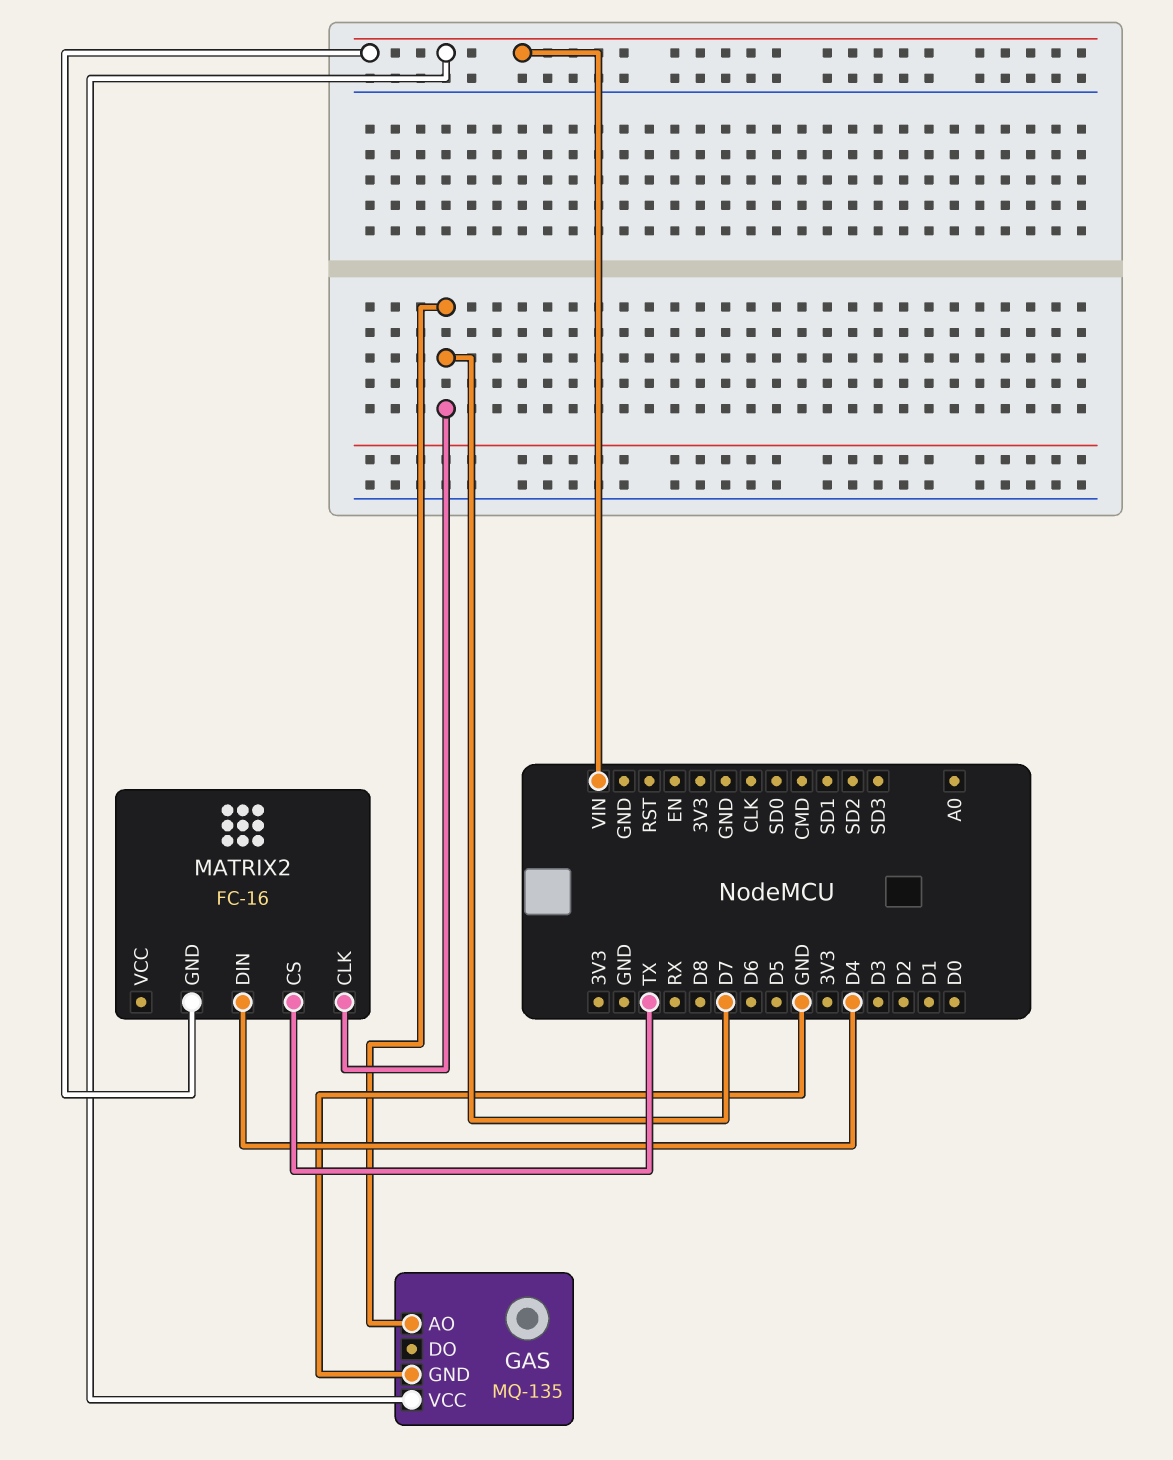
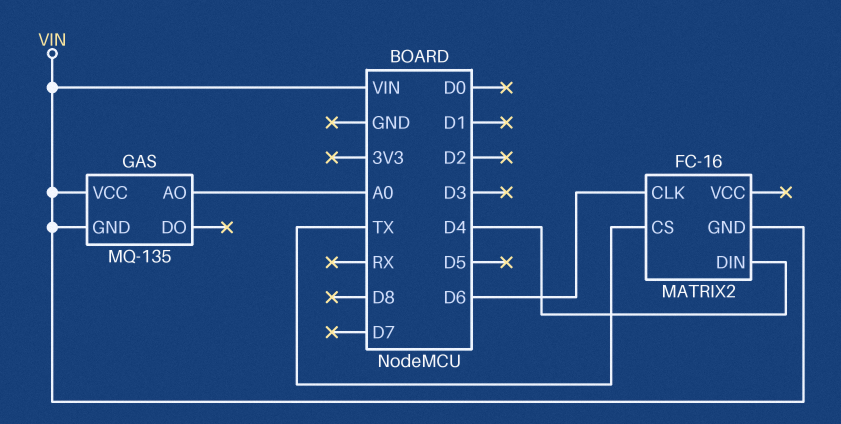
GAS pin AO: D7 -> A0
GAS pin GND: GND -> VIN
MATRIX2 pin CLK: D7 -> D6

